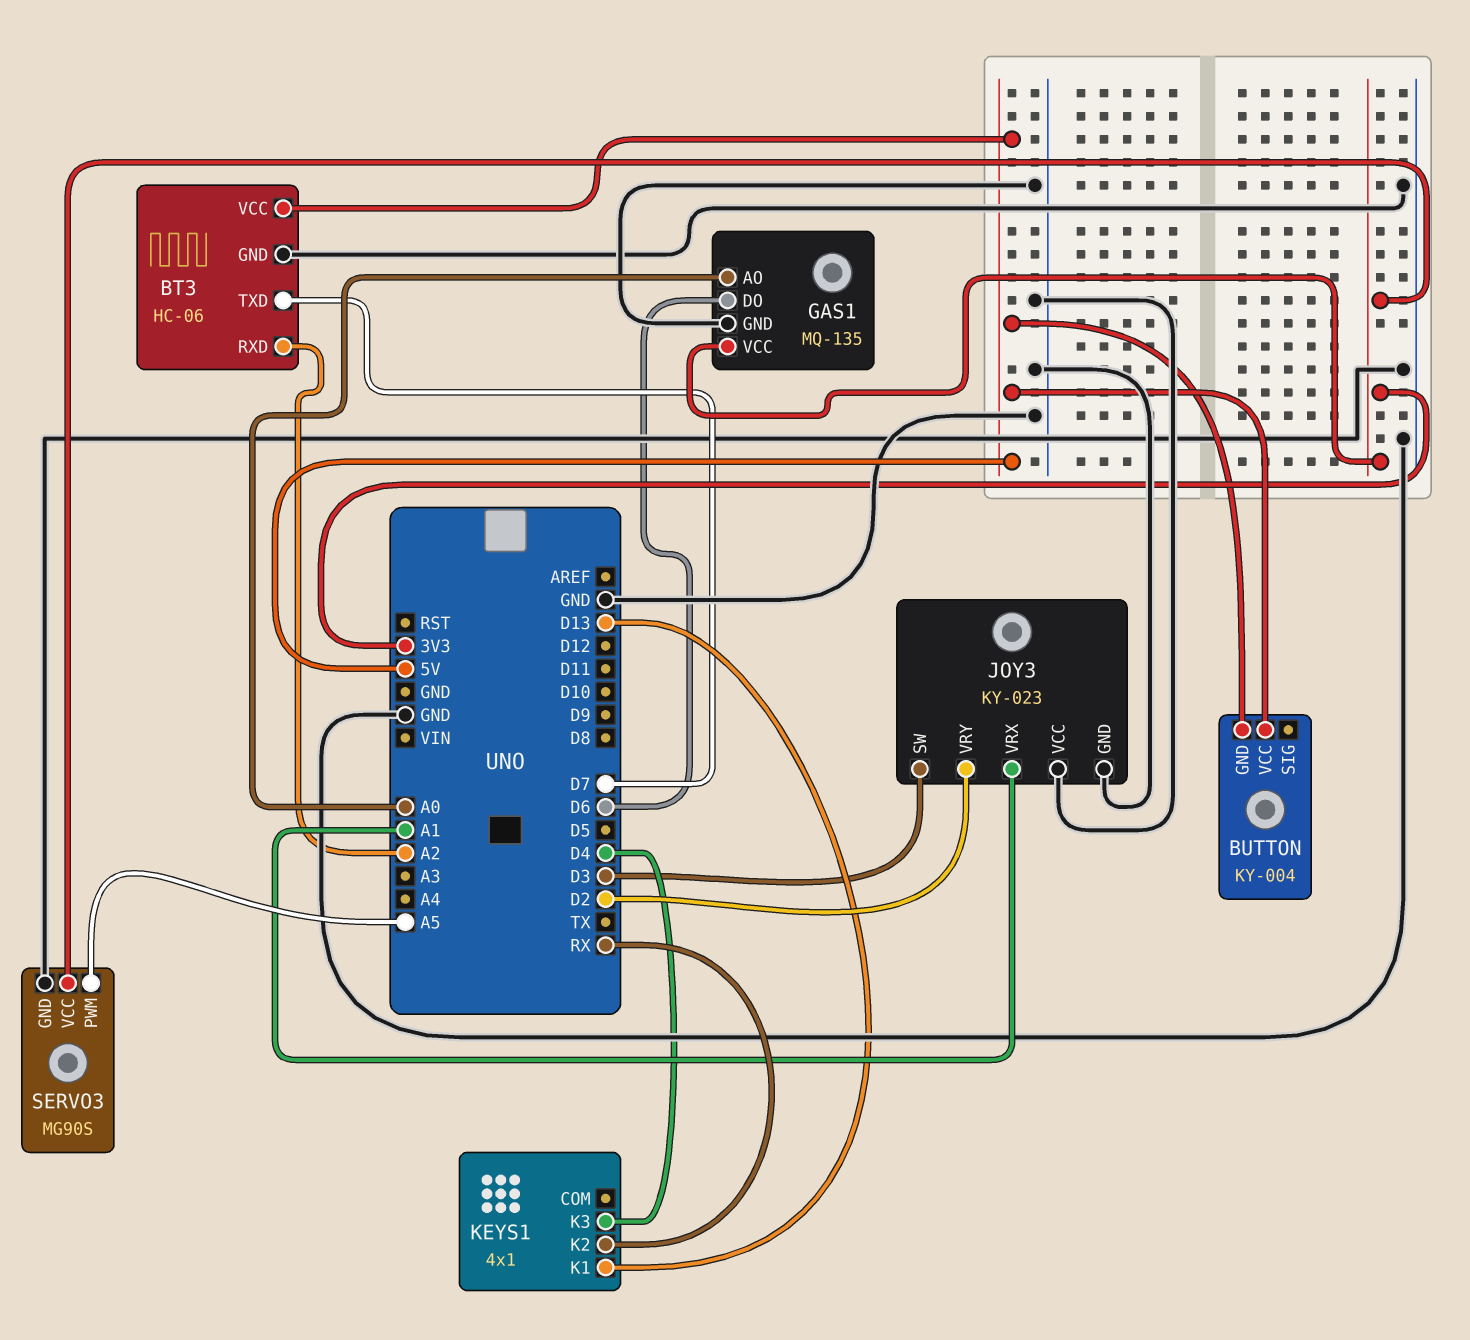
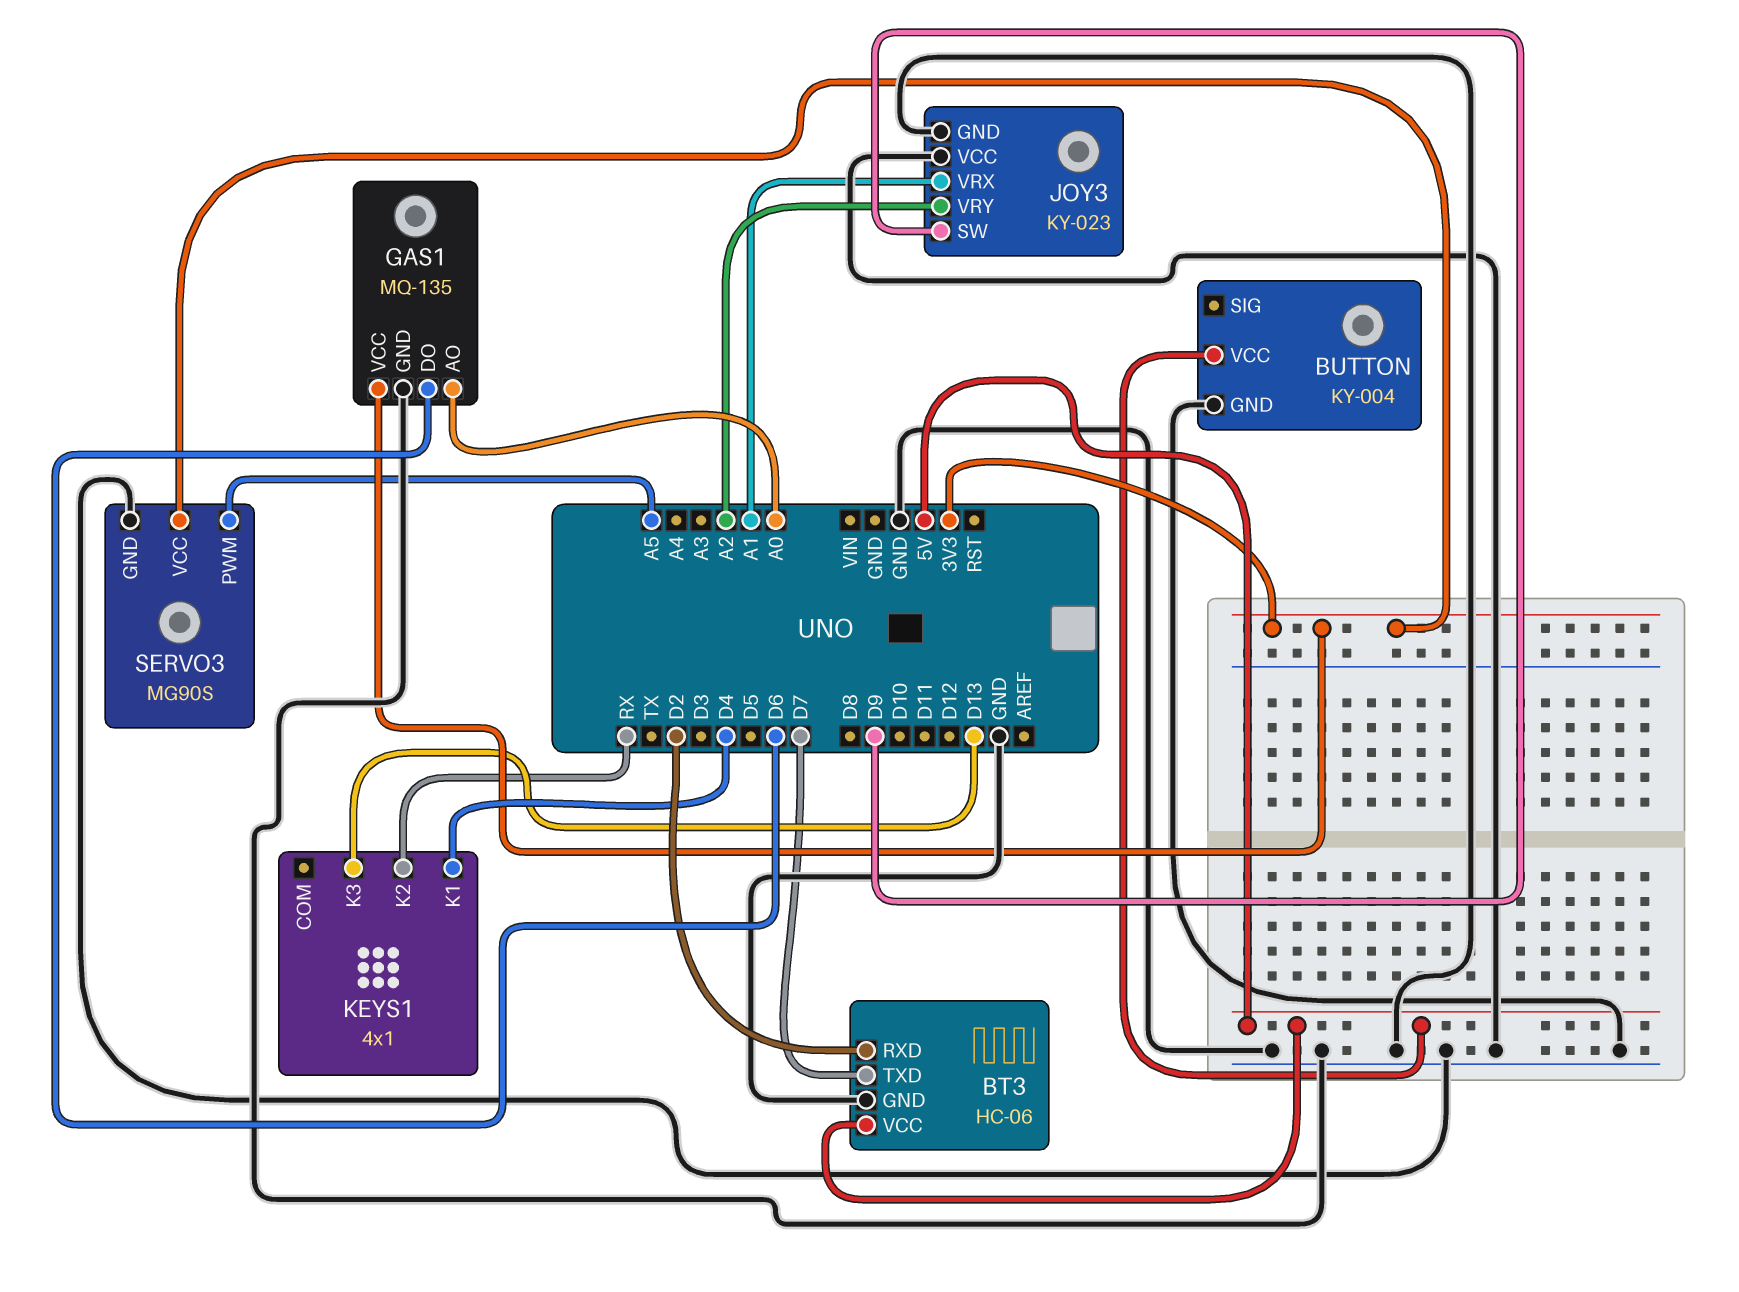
BT3 pin RXD: A2 -> D2
BUTTON pin GND: 5V -> GND
JOY3 pin SW: D3 -> D9
JOY3 pin VRY: D2 -> A2
KEYS1 pin K1: D13 -> D4
KEYS1 pin K3: D4 -> D13

